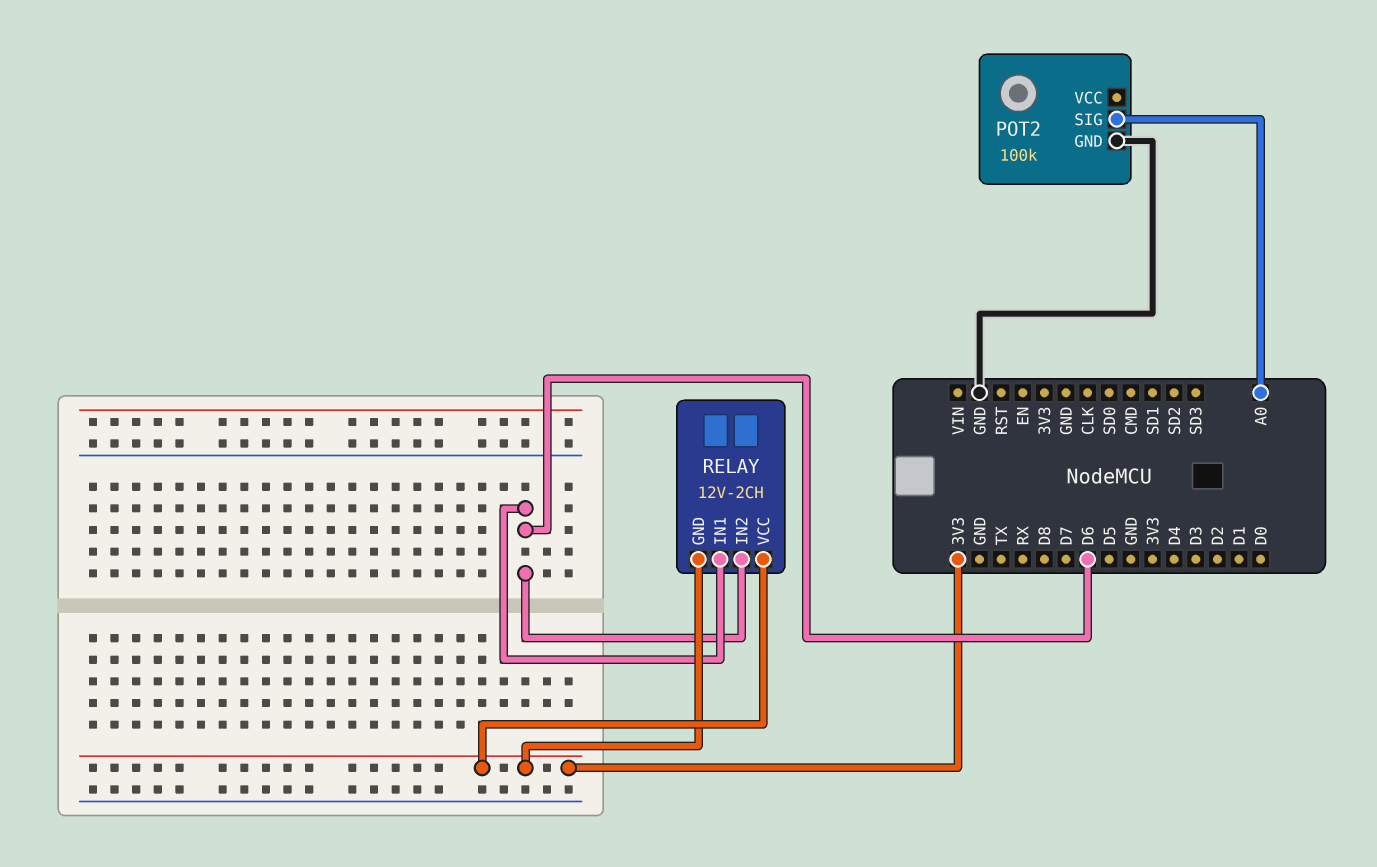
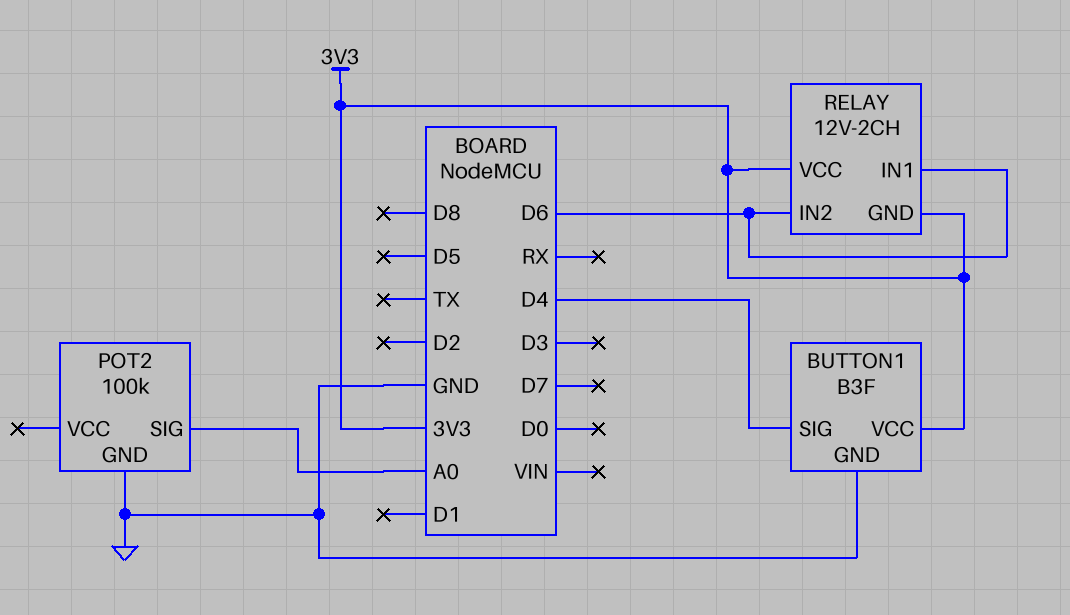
BUTTON1: none -> B3F
BUTTON1 pin GND: none -> GND
BUTTON1 pin SIG: none -> D4
BUTTON1 pin VCC: none -> 3V3

